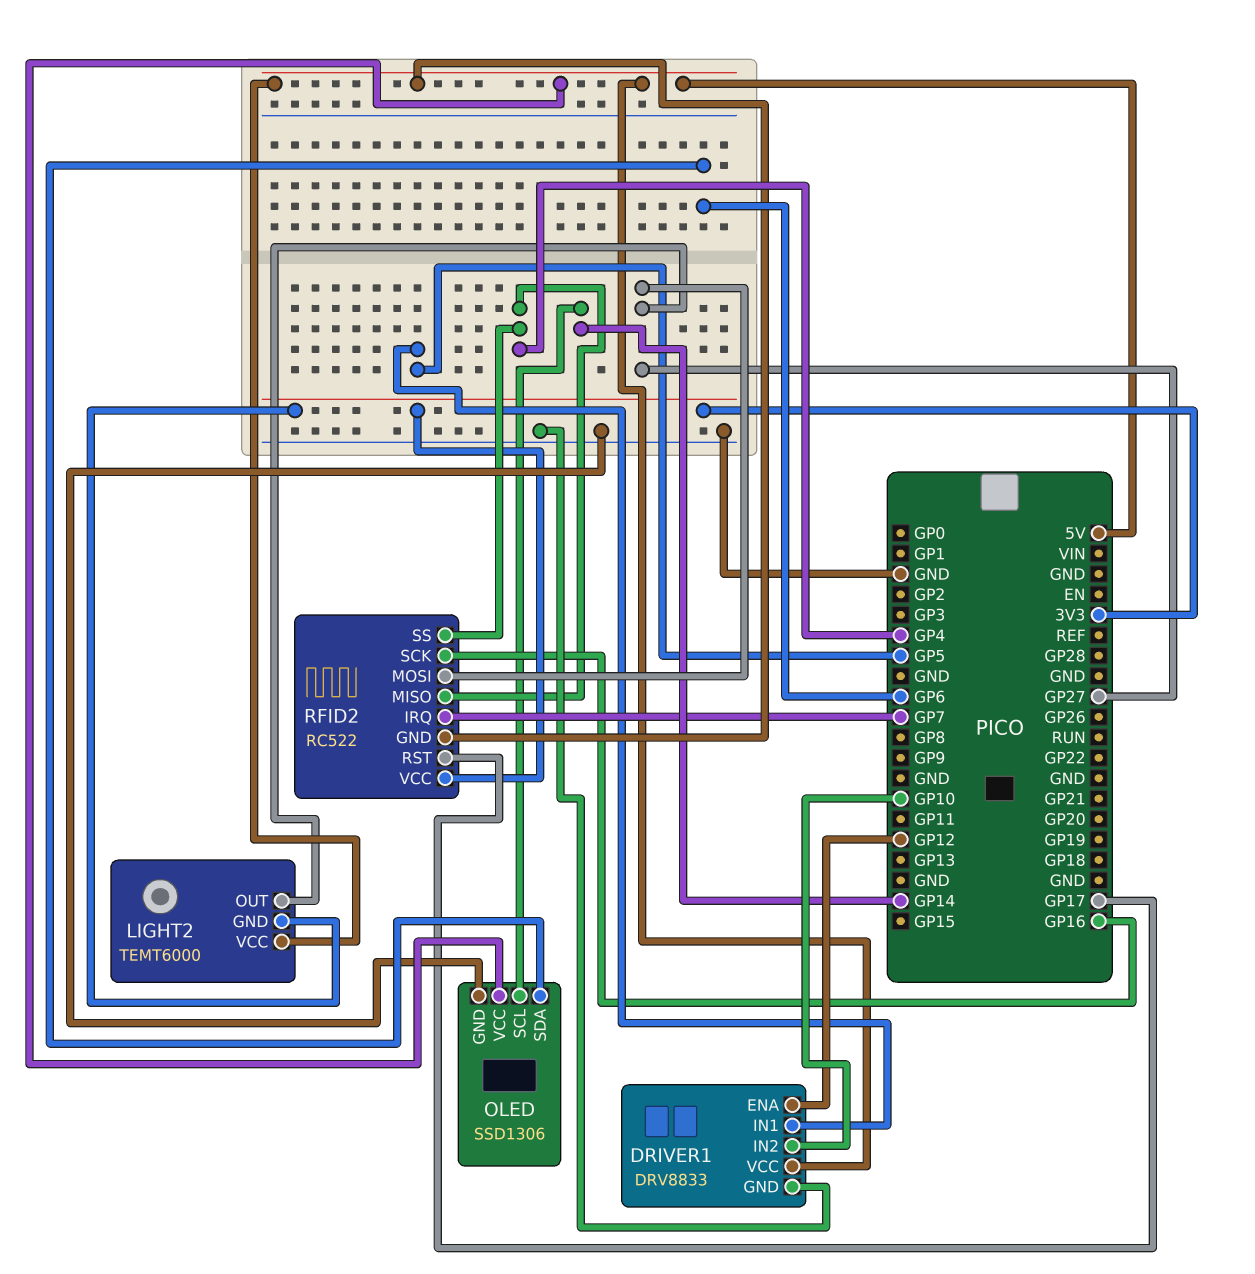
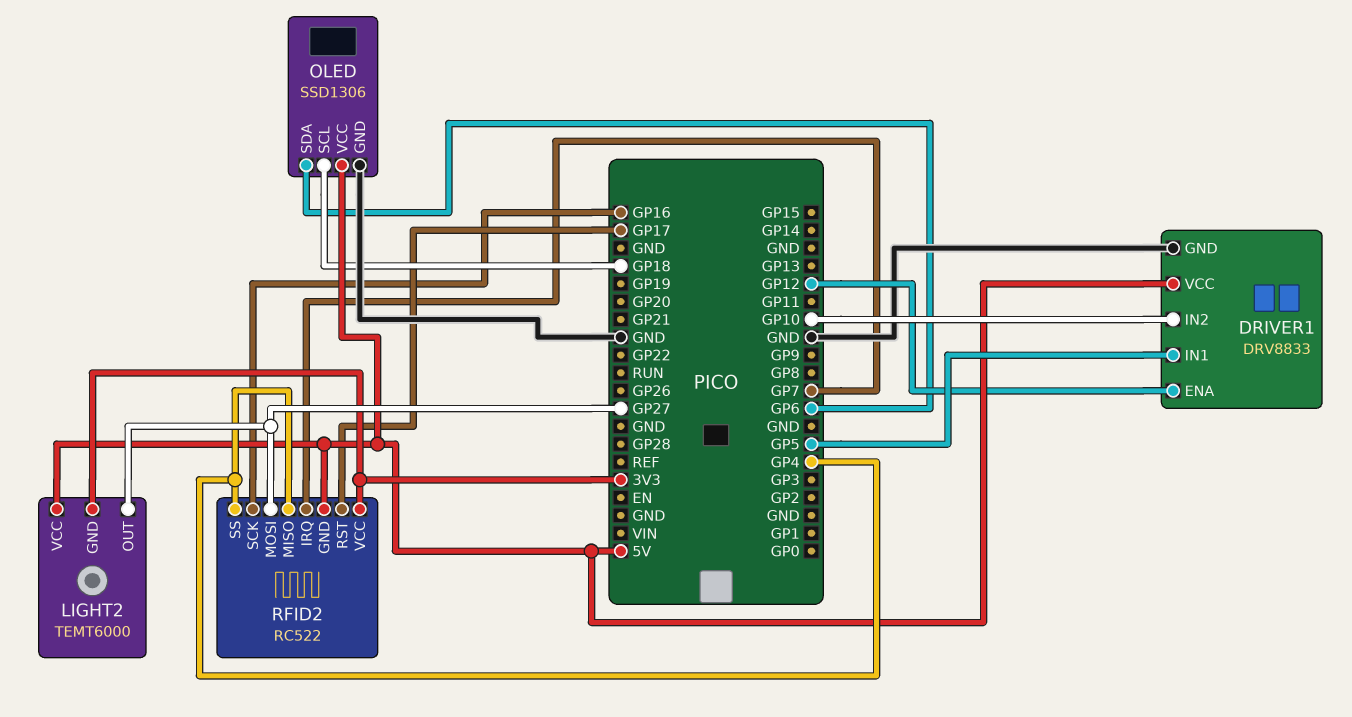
OLED pin SCL: GP14 -> GP18

